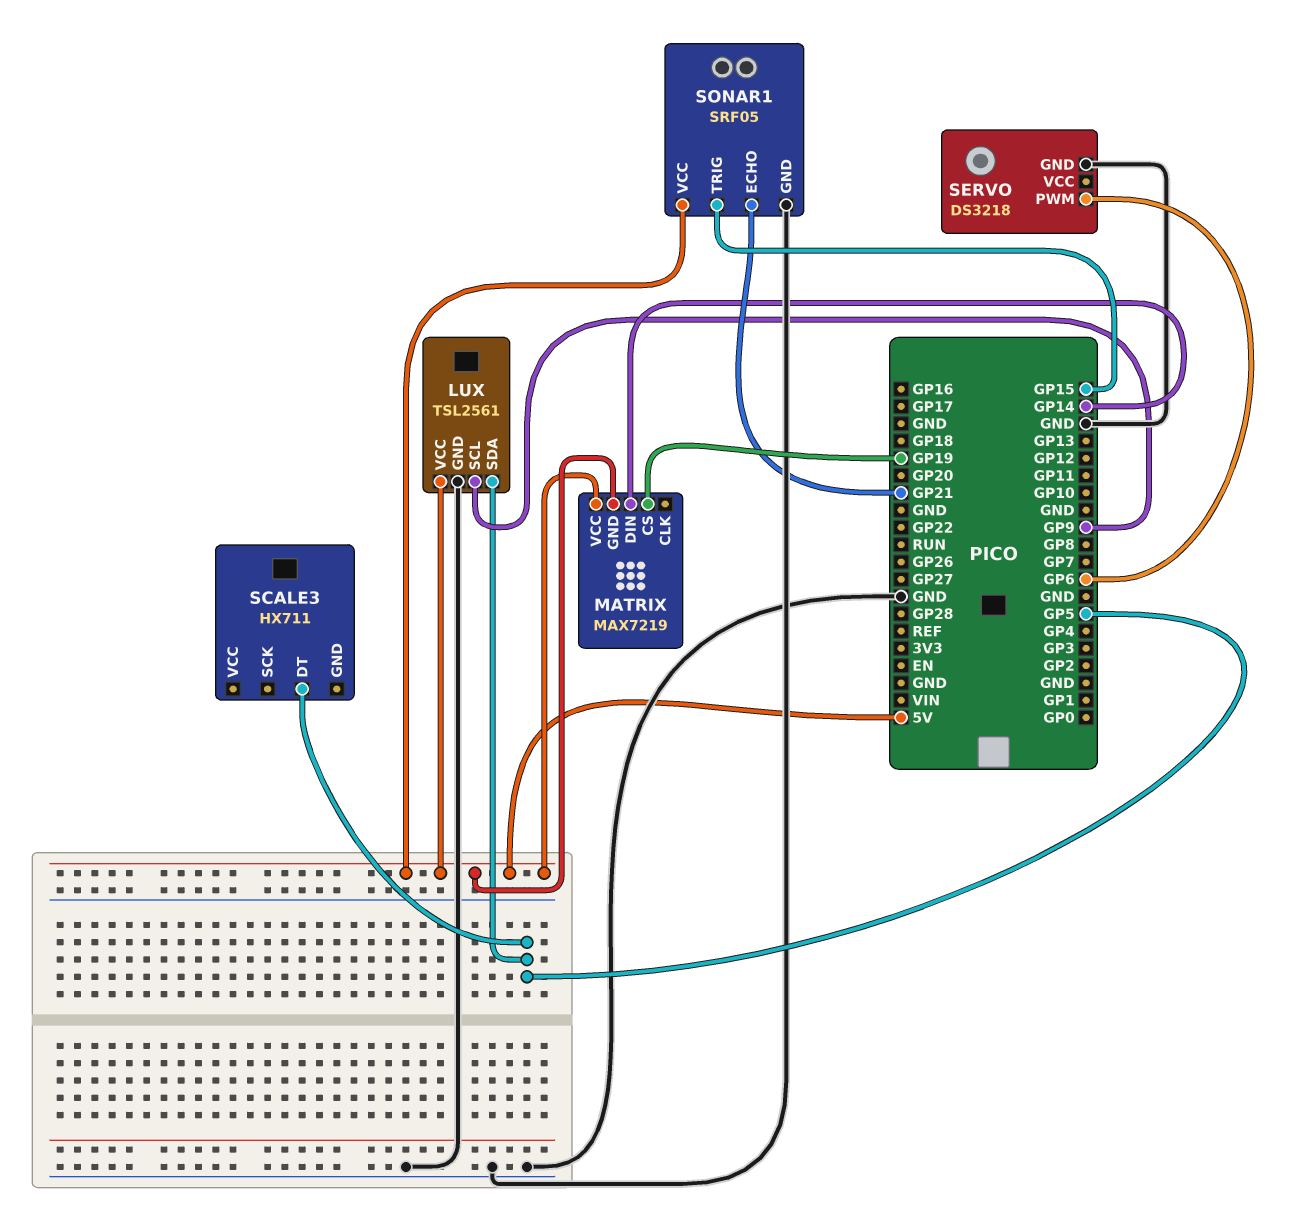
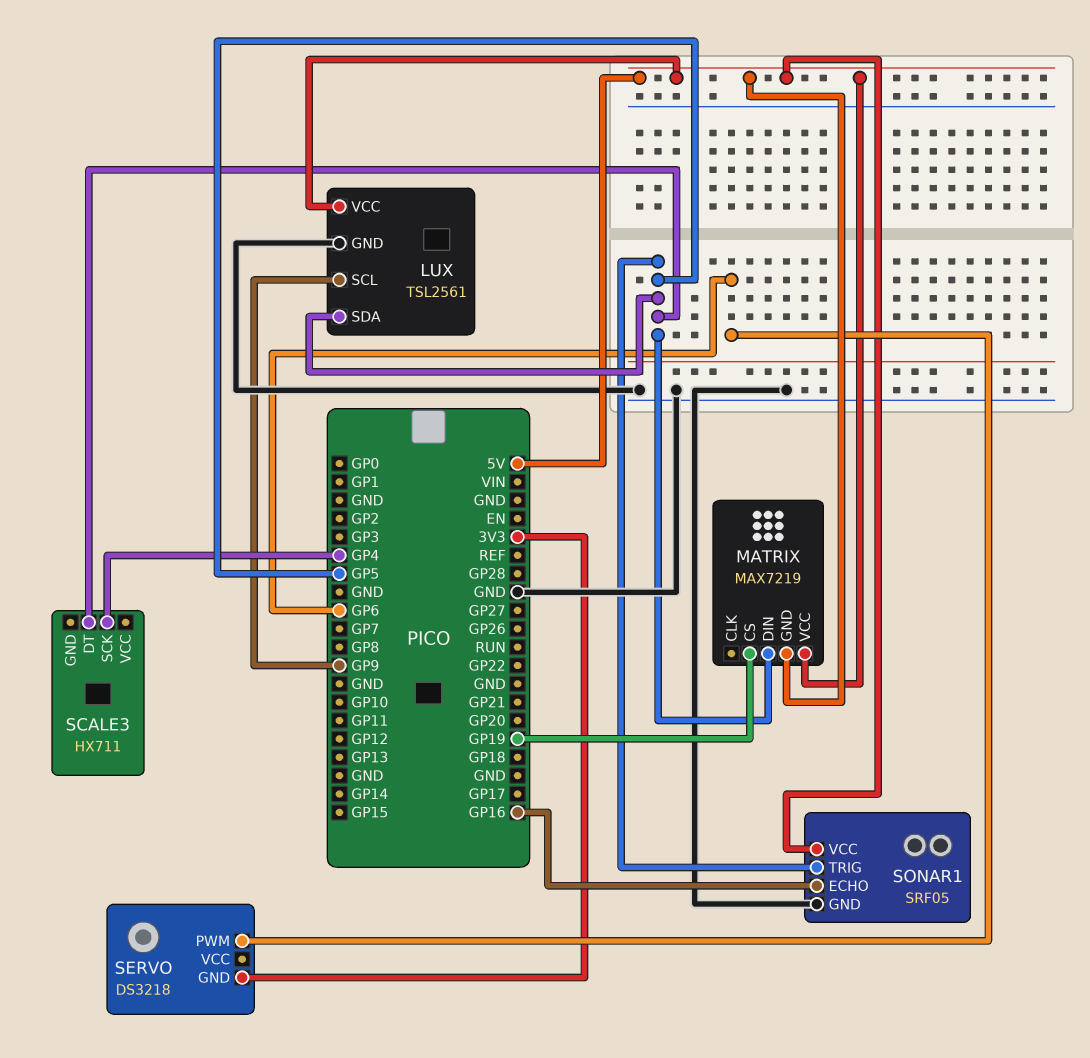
MATRIX pin DIN: GP14 -> GP5
SCALE3 pin SCK: none -> GP4
SERVO pin GND: GND -> 3V3
SONAR1 pin ECHO: GP21 -> GP16
SONAR1 pin TRIG: GP15 -> GP5

